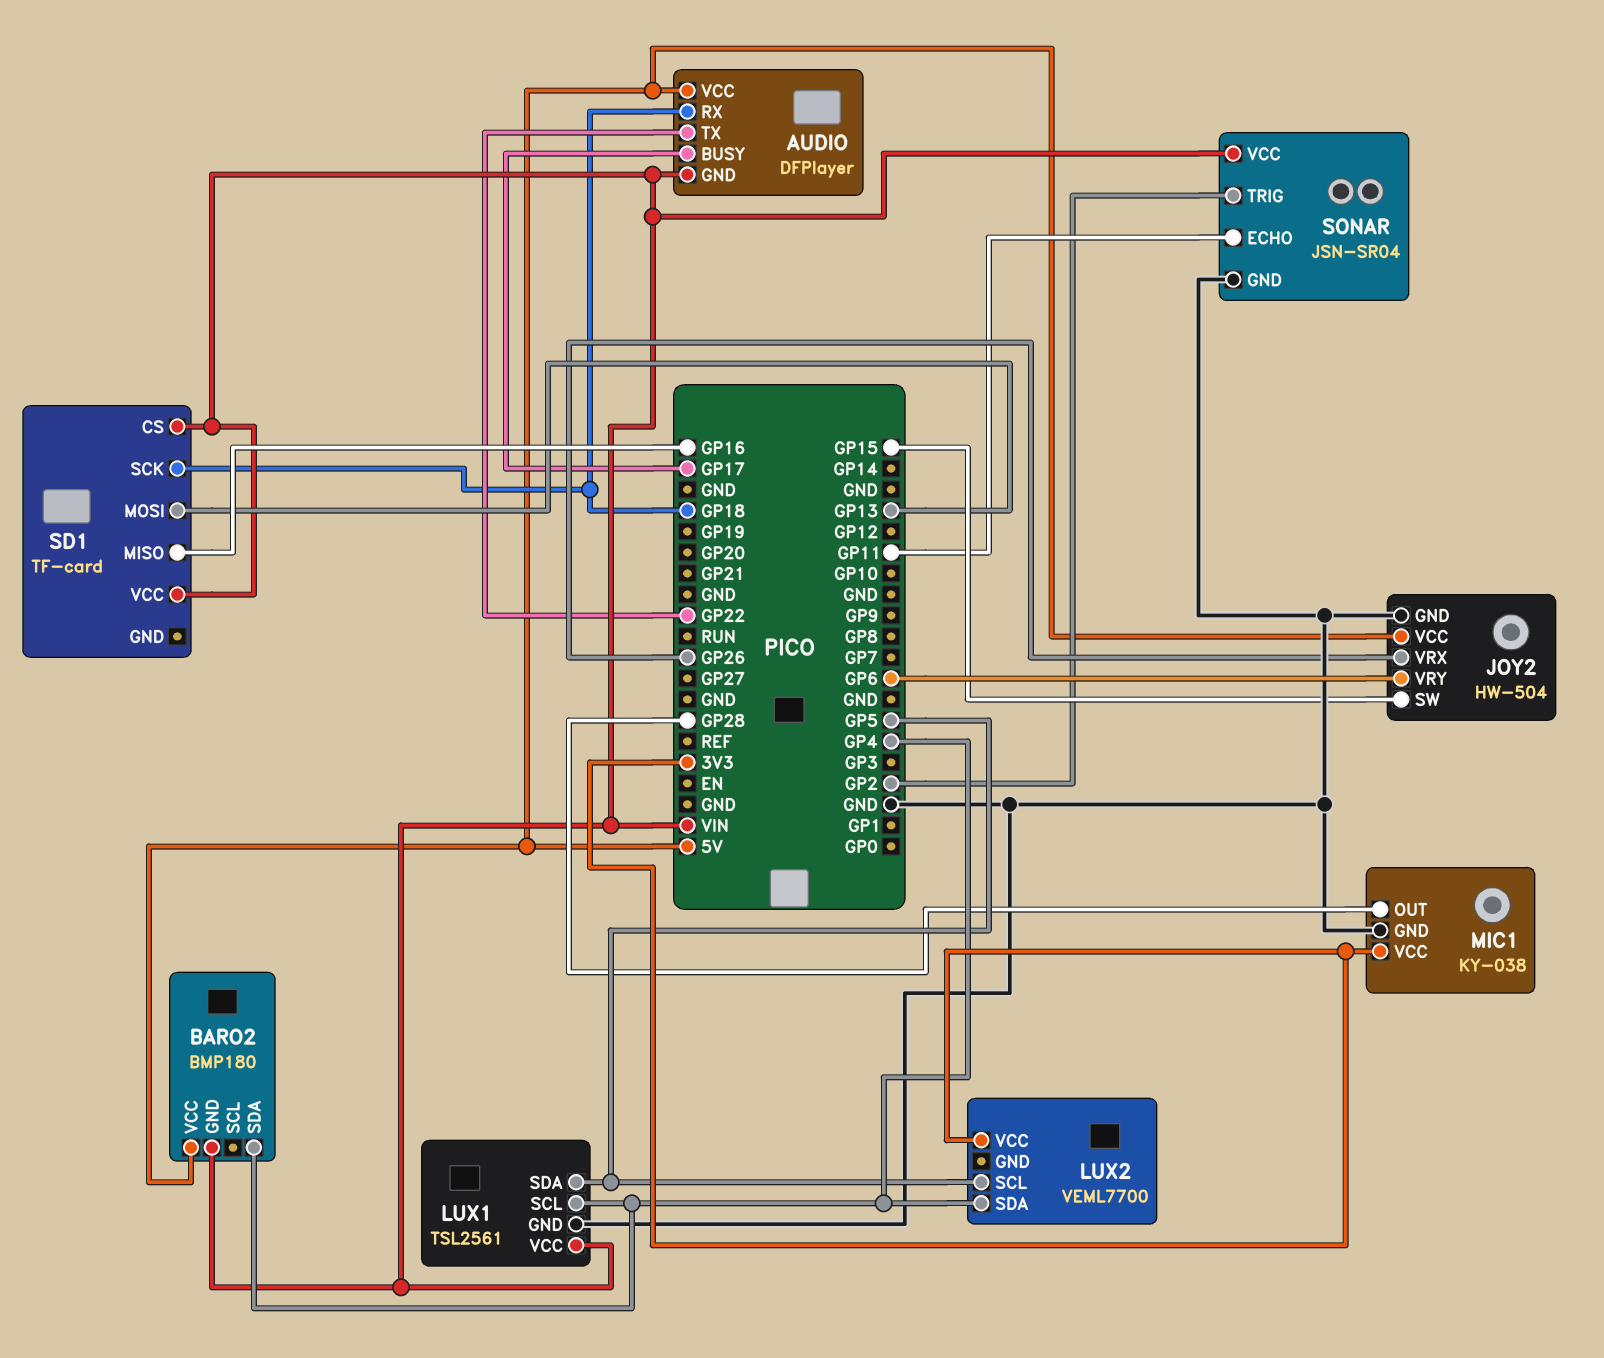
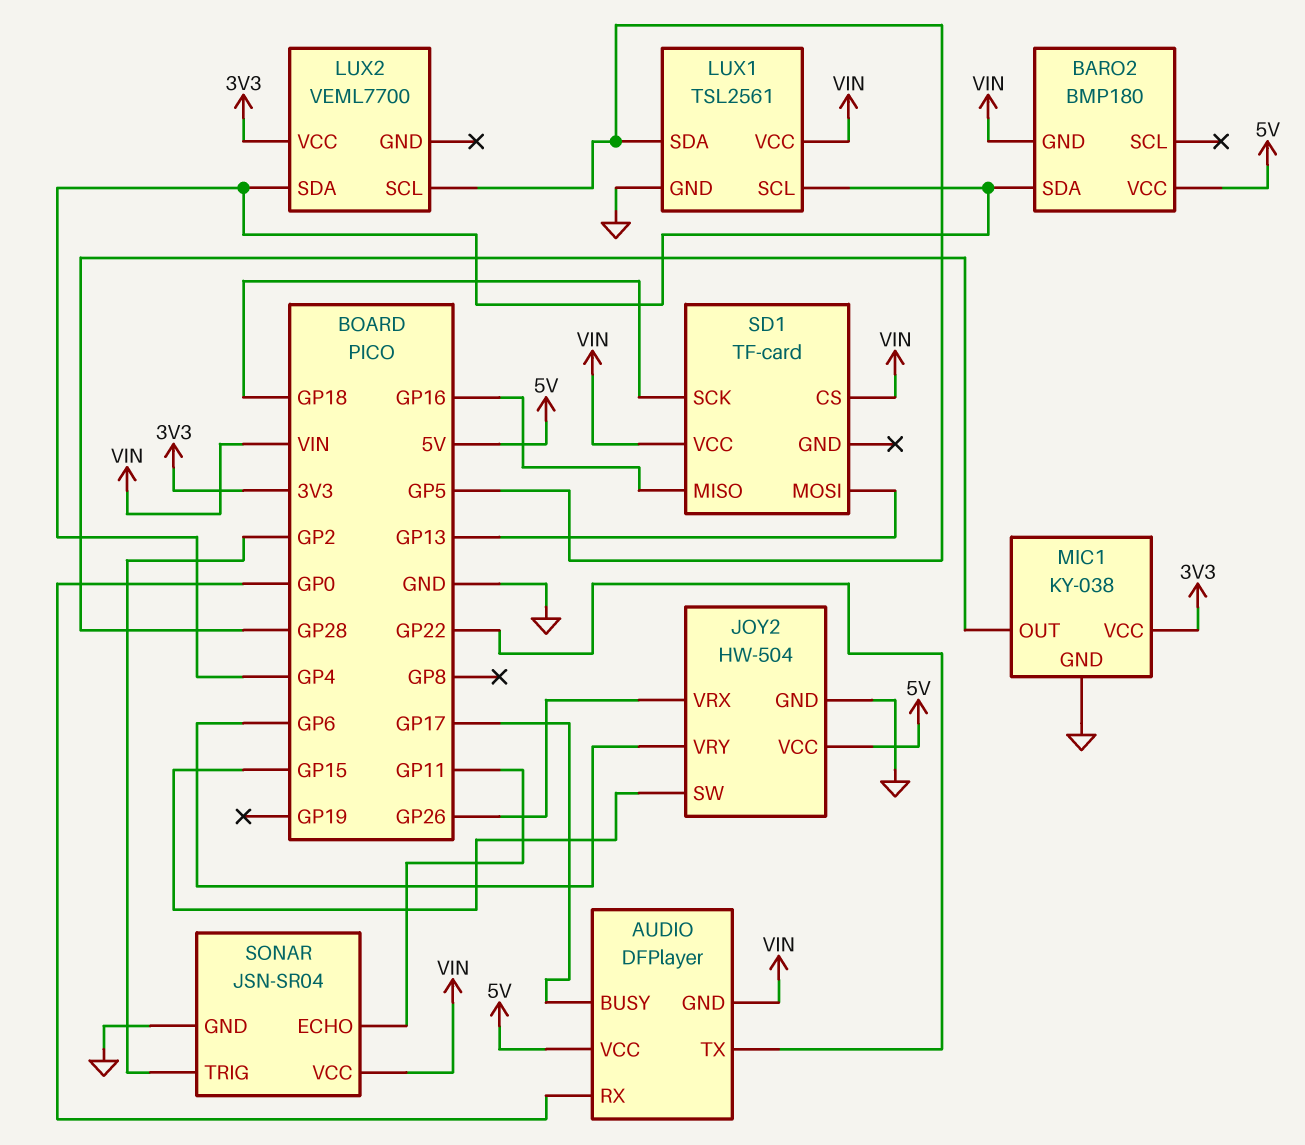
AUDIO pin RX: GP18 -> GP0

